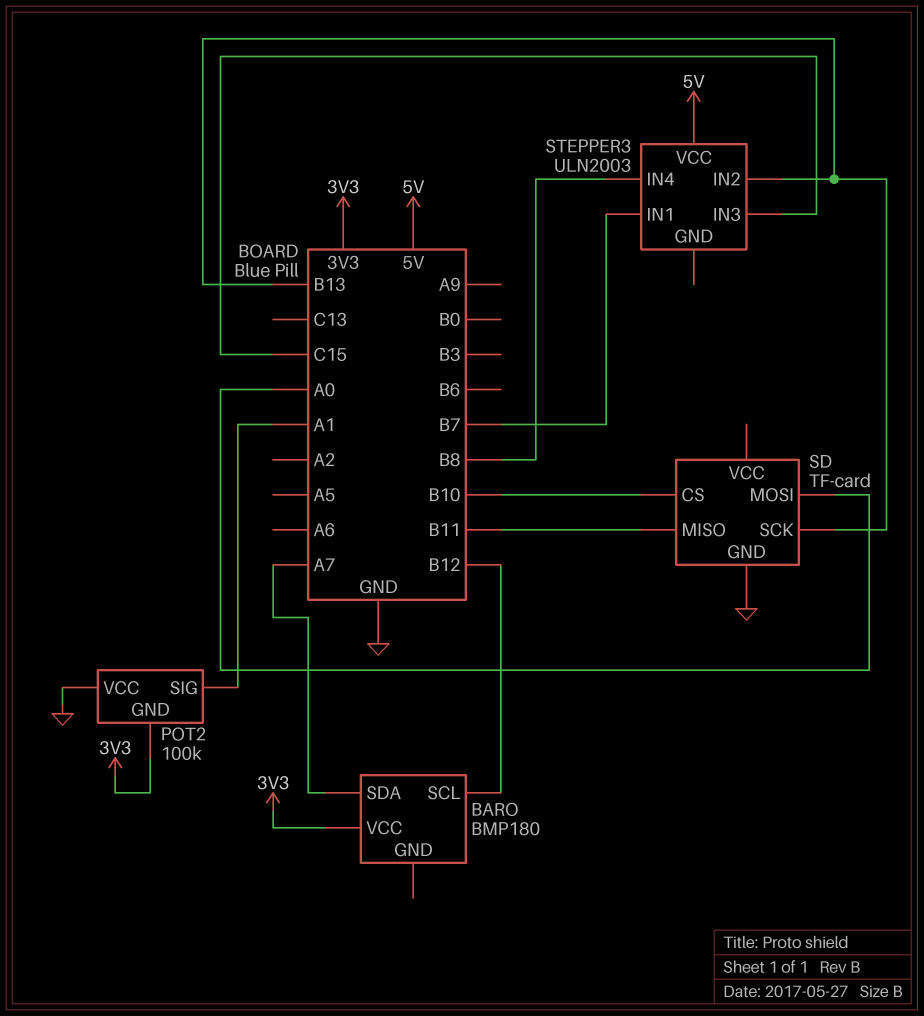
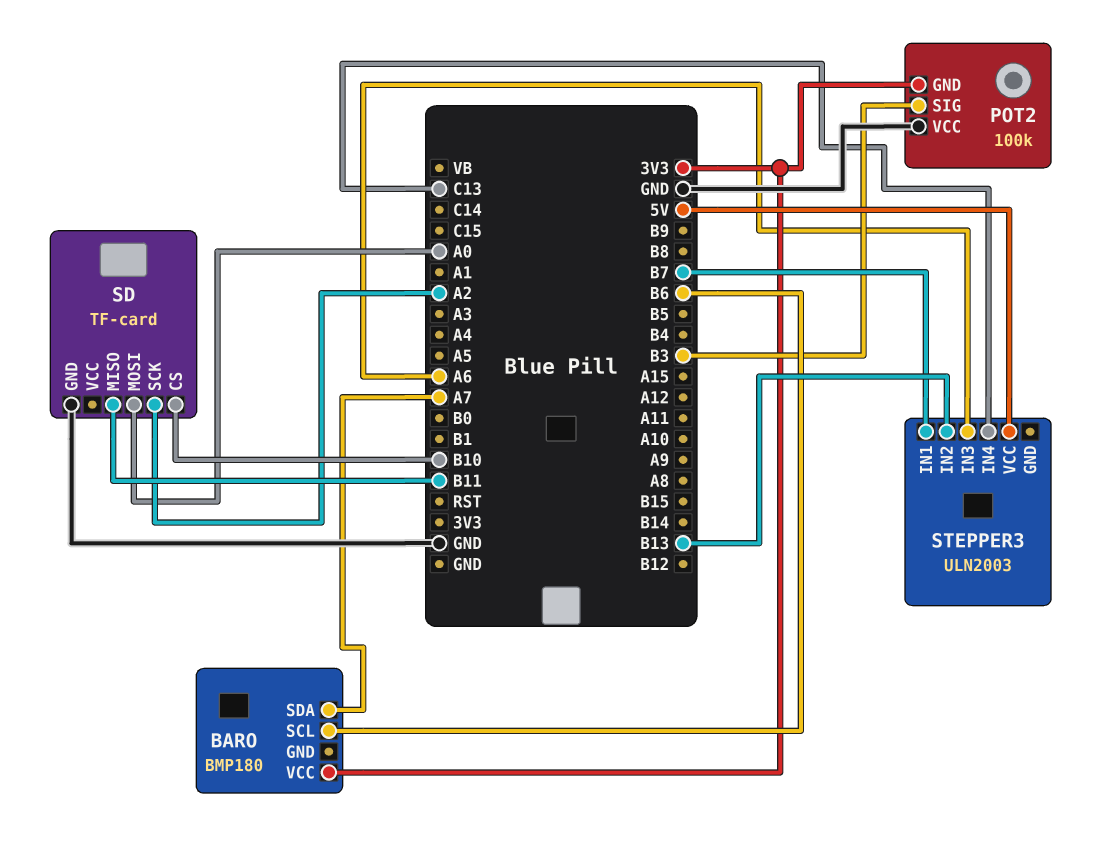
BARO pin SCL: B12 -> B6
POT2 pin SIG: A1 -> B3
SD pin SCK: B13 -> A2
STEPPER3 pin IN3: C15 -> A6
STEPPER3 pin IN4: B8 -> C13

